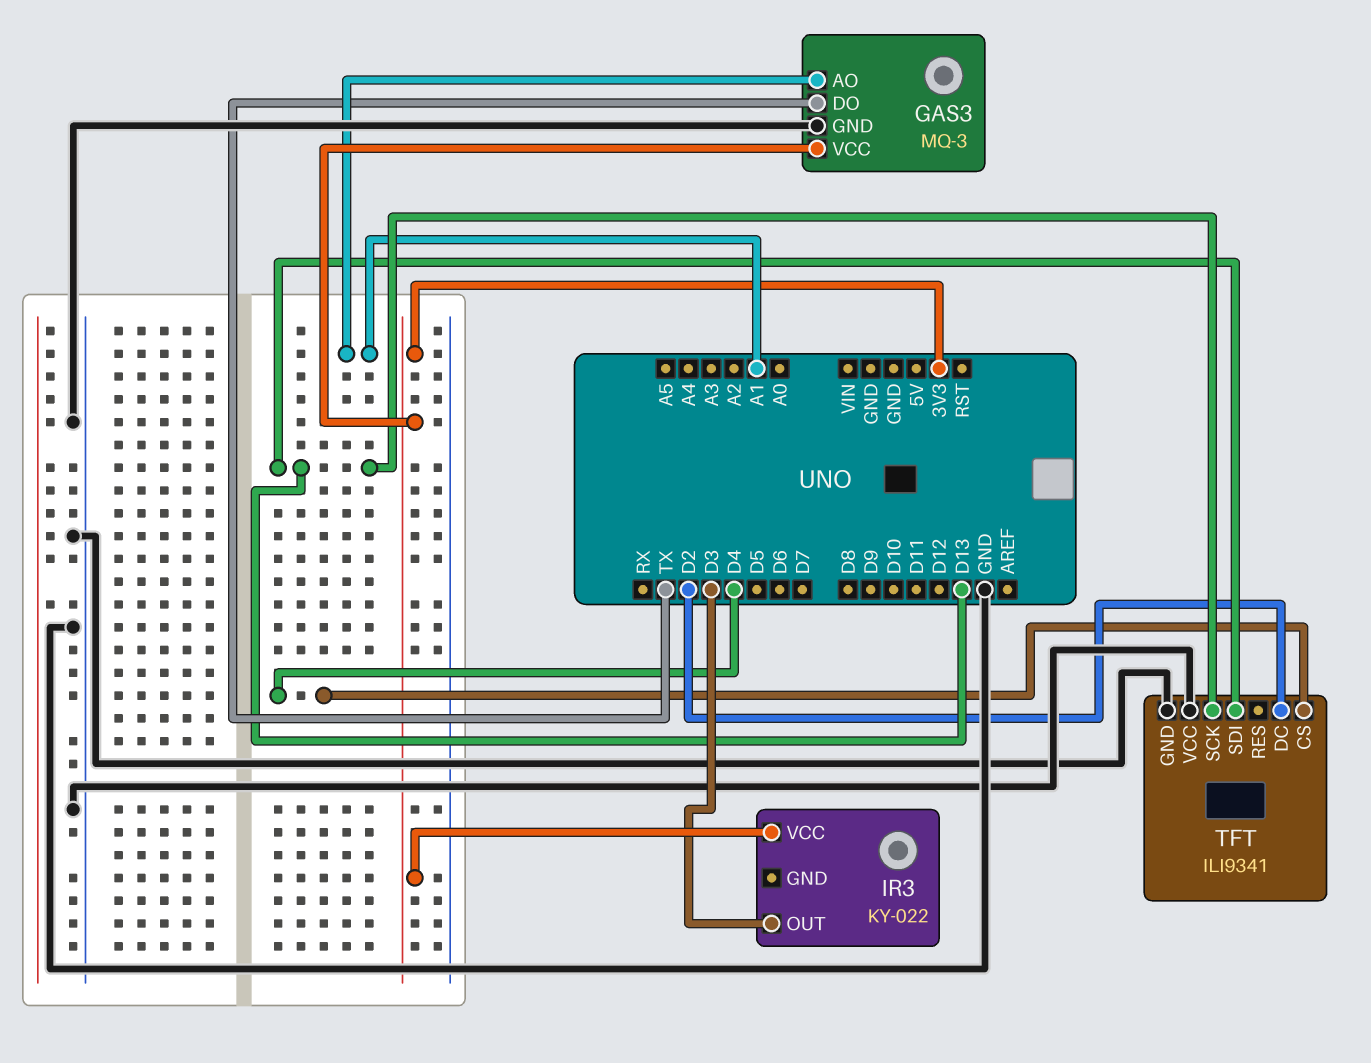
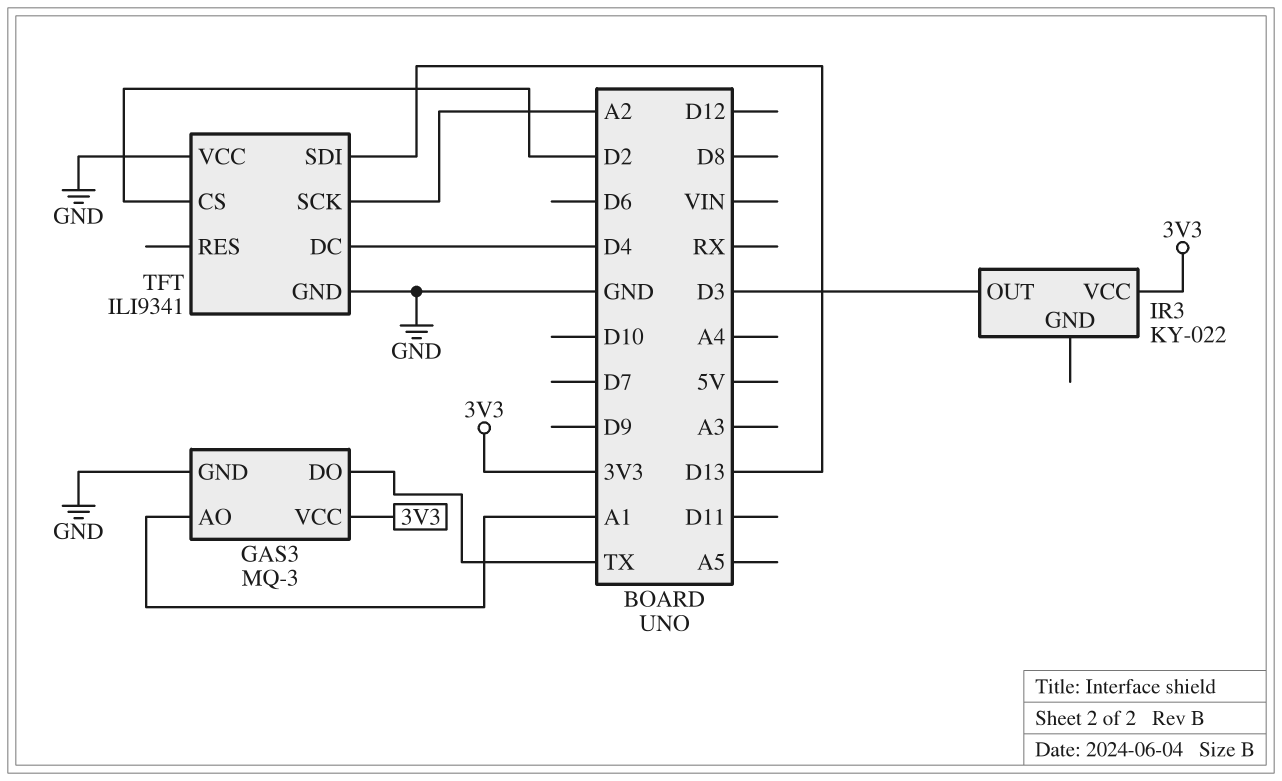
TFT pin CS: D4 -> D2
TFT pin DC: D2 -> D4
TFT pin SCK: D13 -> A2

